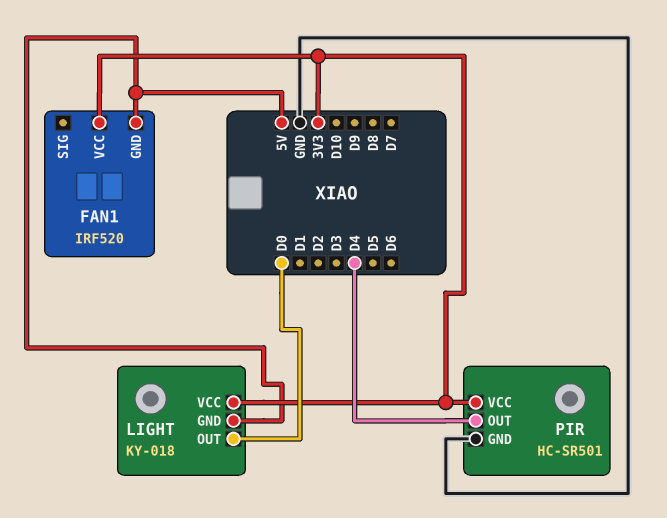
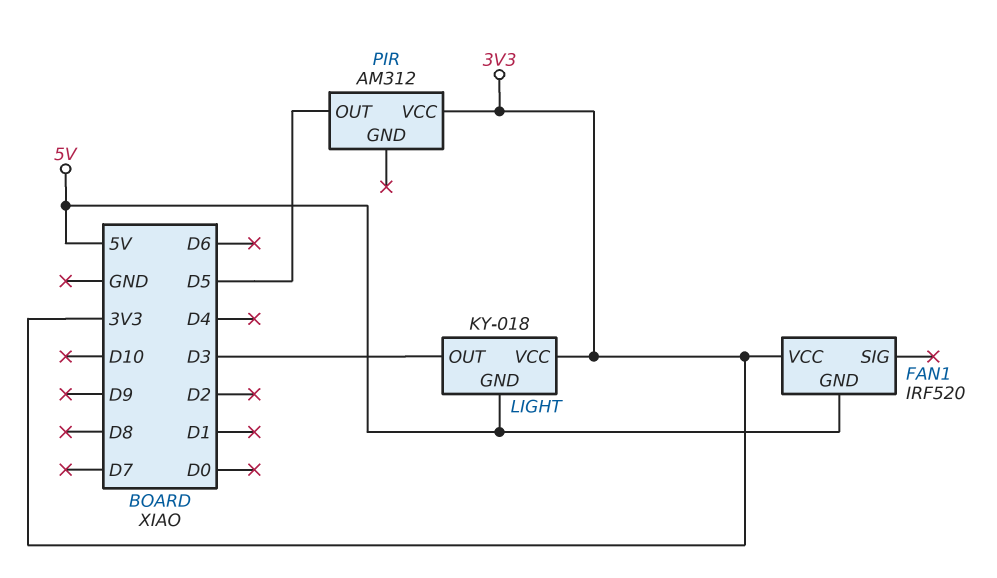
LIGHT pin OUT: D0 -> D3
PIR: HC-SR501 -> AM312
PIR pin GND: GND -> none
PIR pin OUT: D4 -> D5

